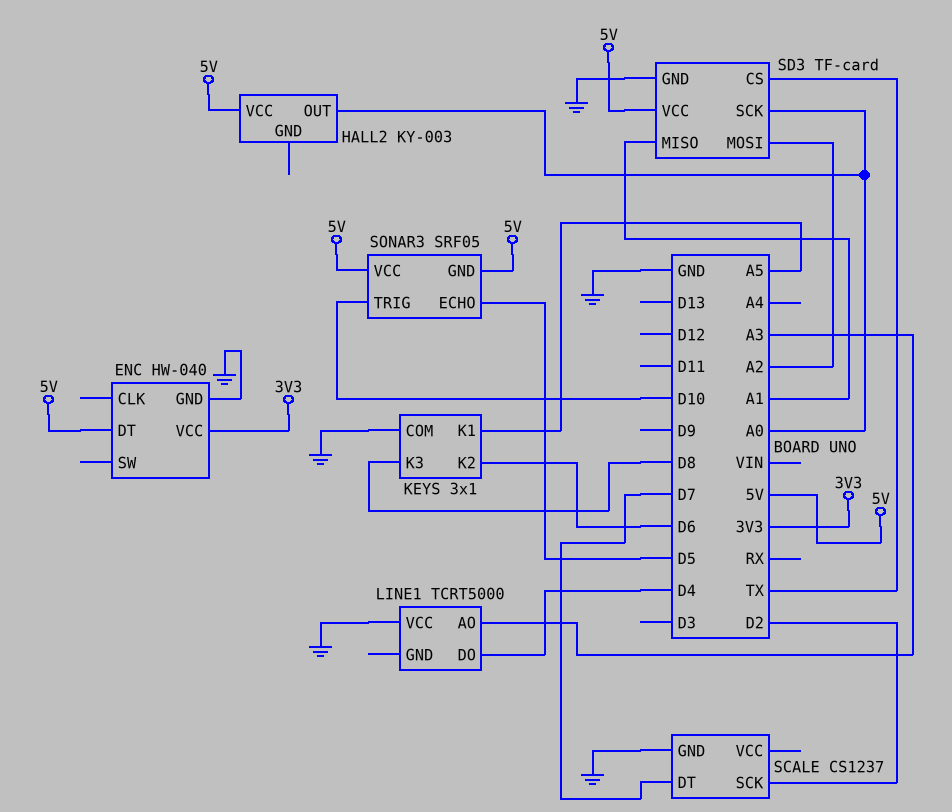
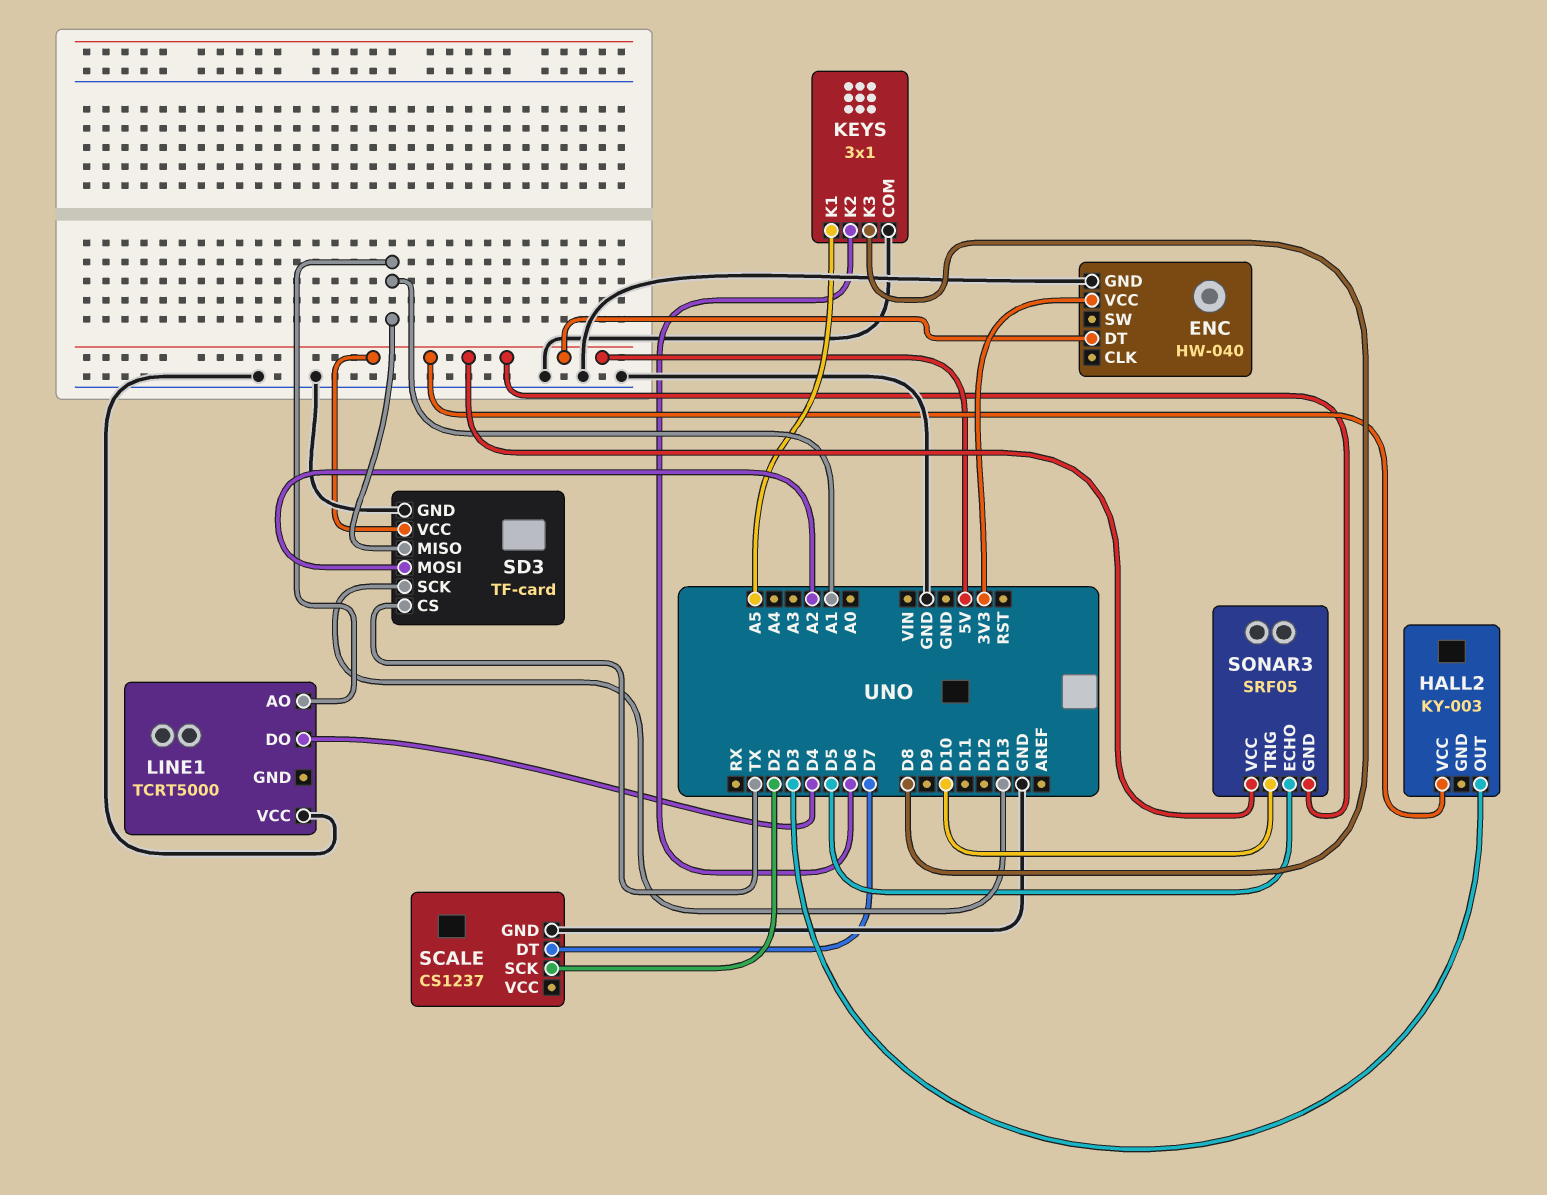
HALL2 pin OUT: A0 -> D3
LINE1 pin AO: A3 -> A1
SD3 pin SCK: A0 -> D13

